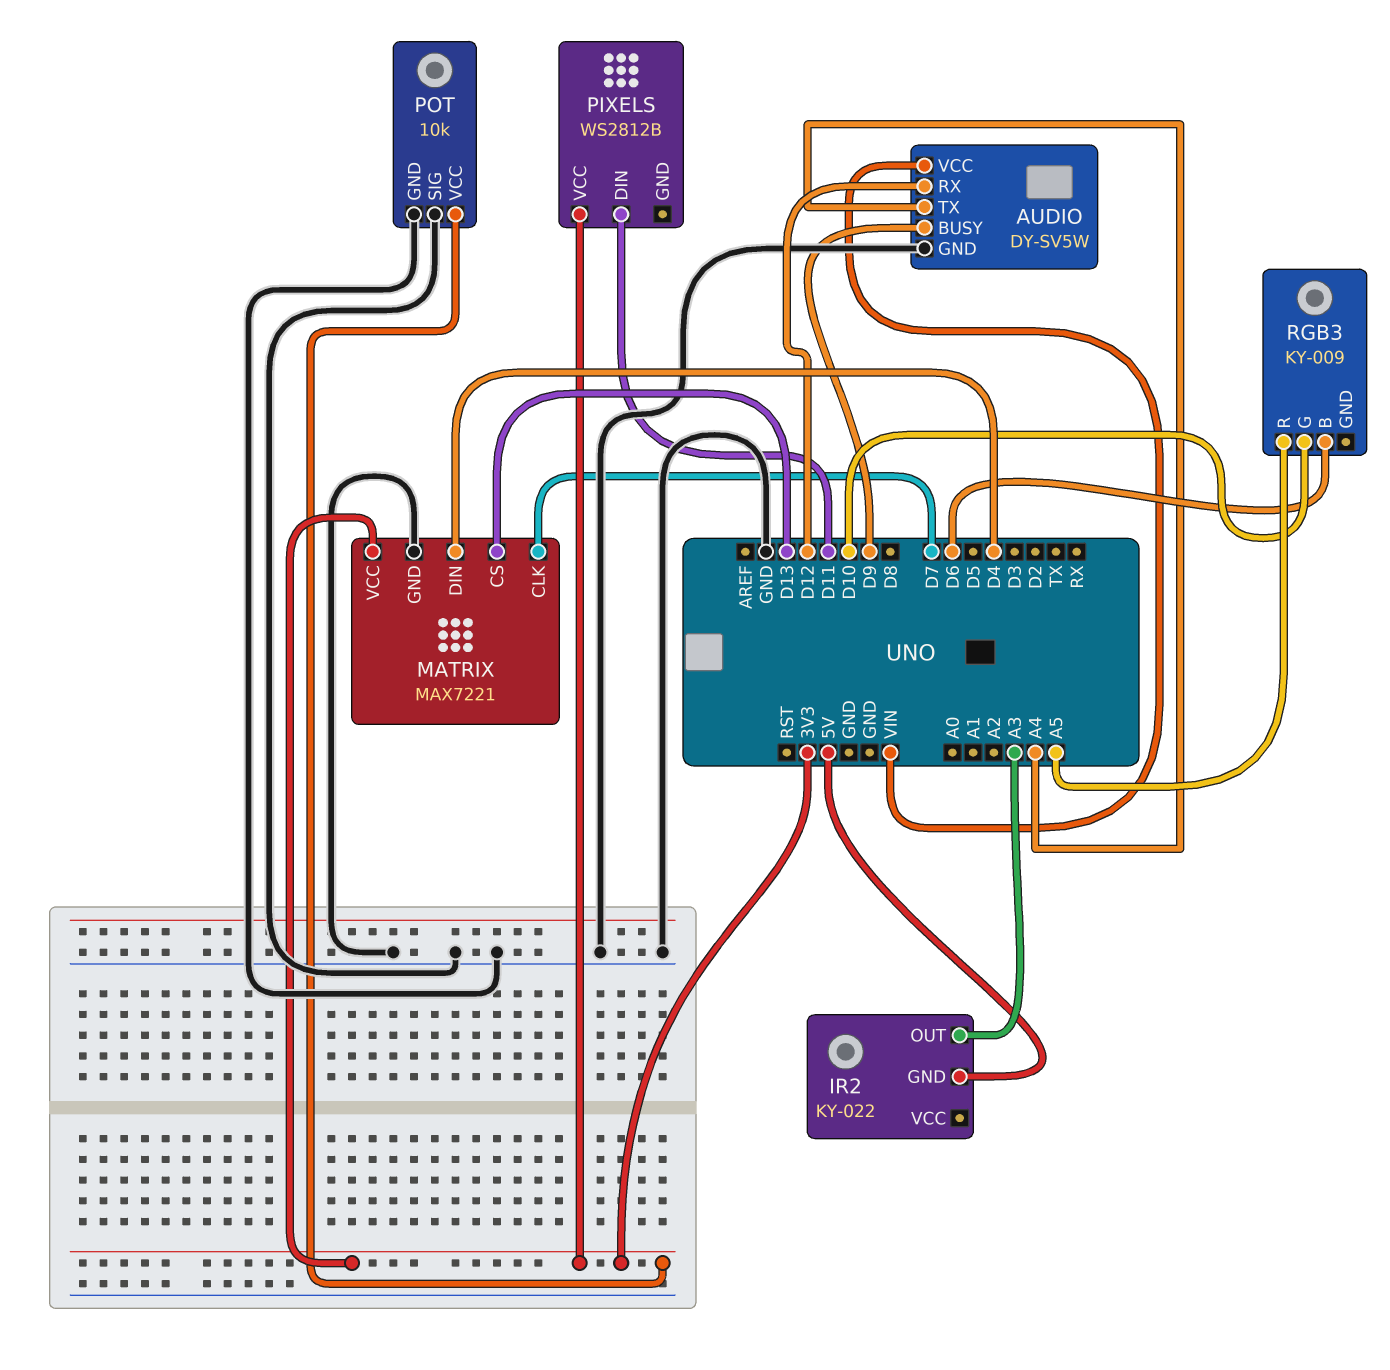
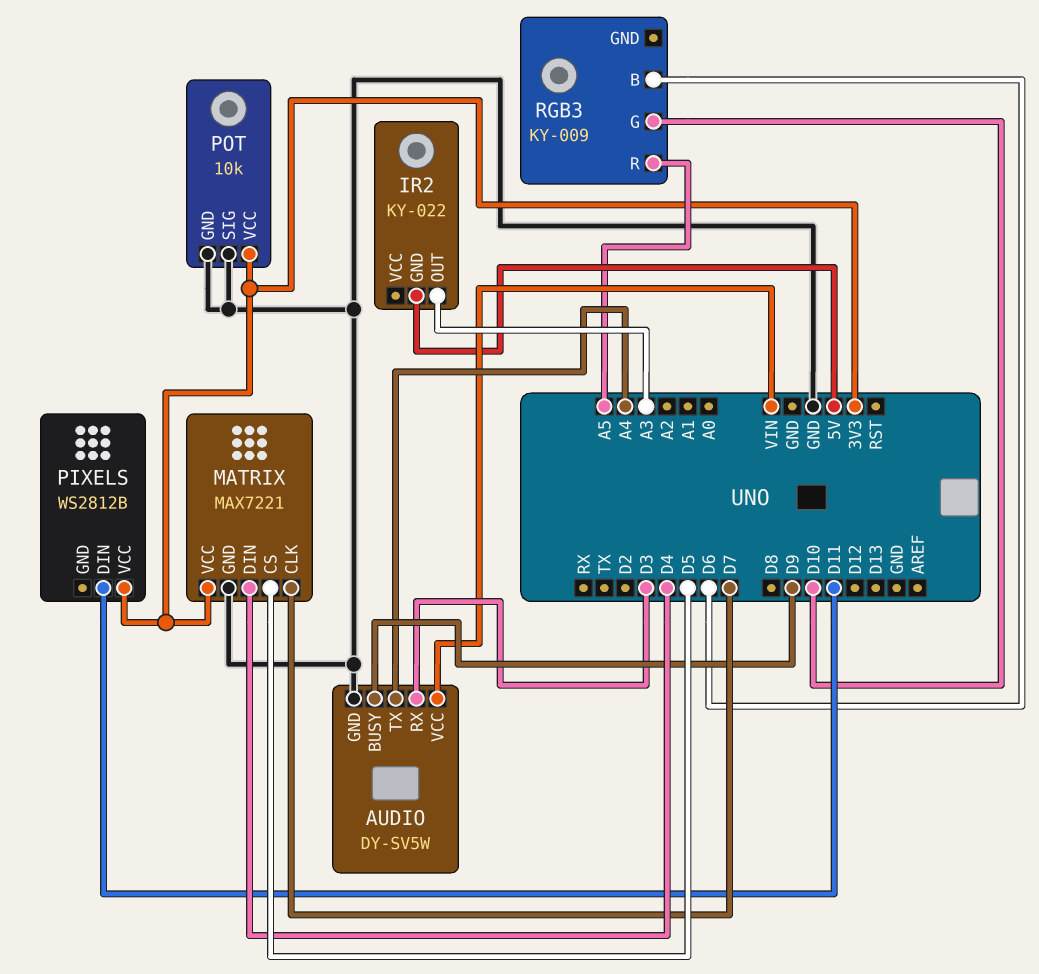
AUDIO pin RX: D12 -> D3
MATRIX pin CS: D13 -> D5

